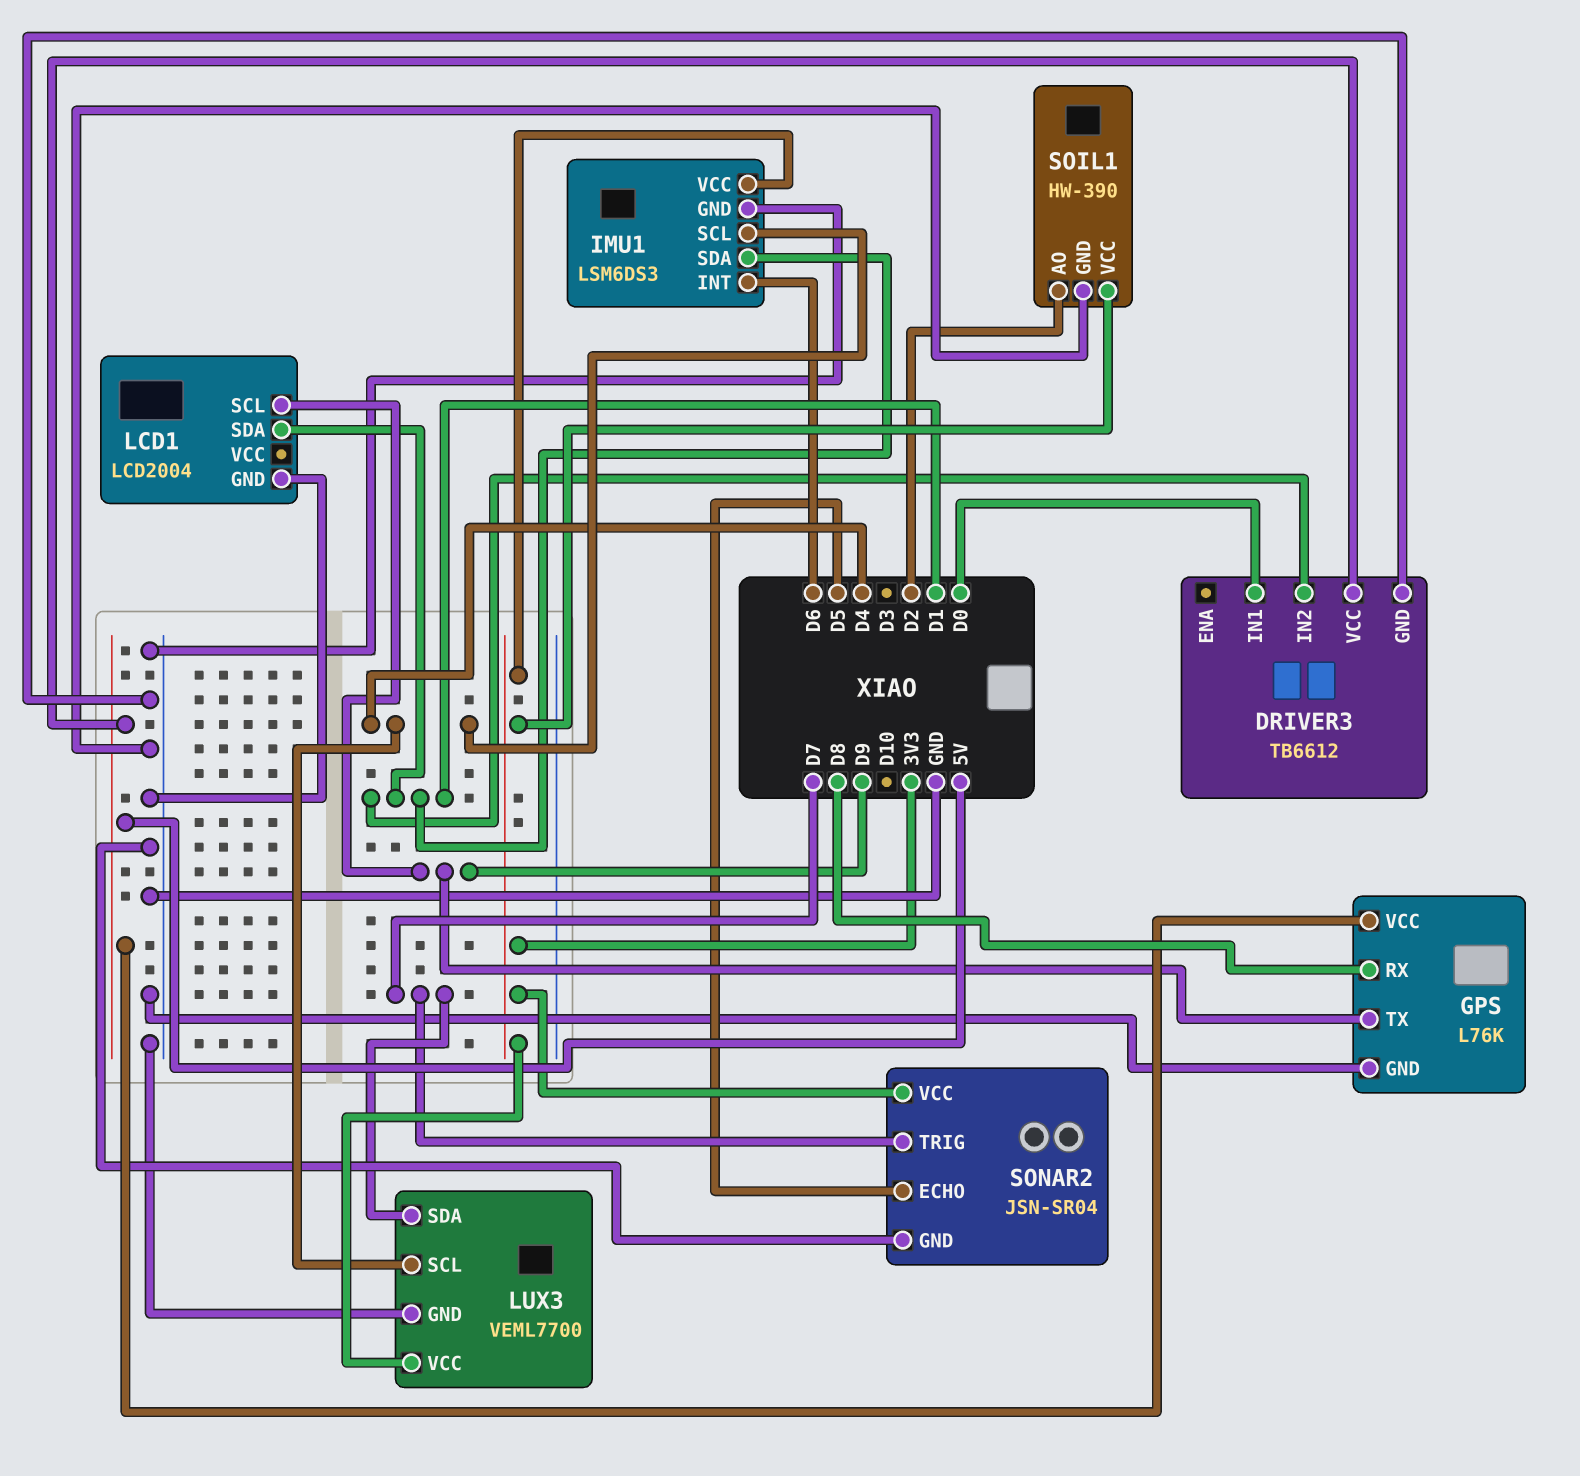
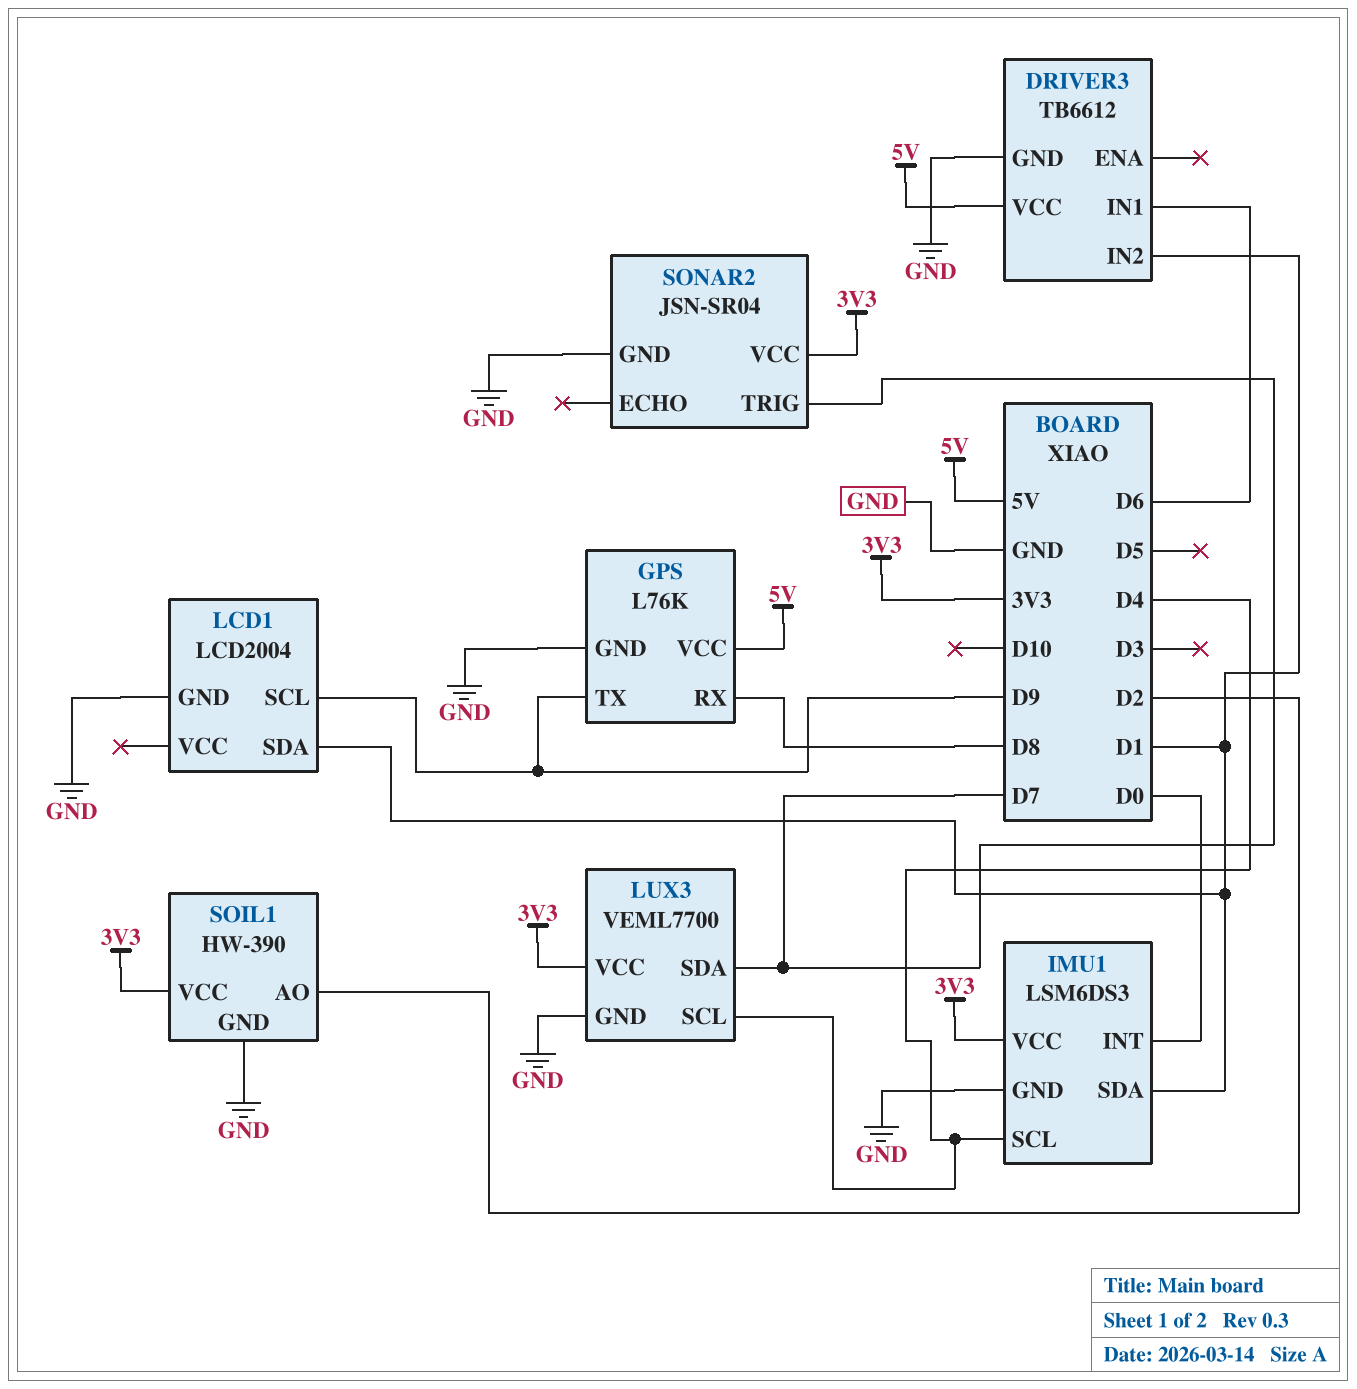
DRIVER3 pin IN1: D0 -> D6
IMU1 pin INT: D6 -> D0
SONAR2 pin ECHO: D5 -> none

